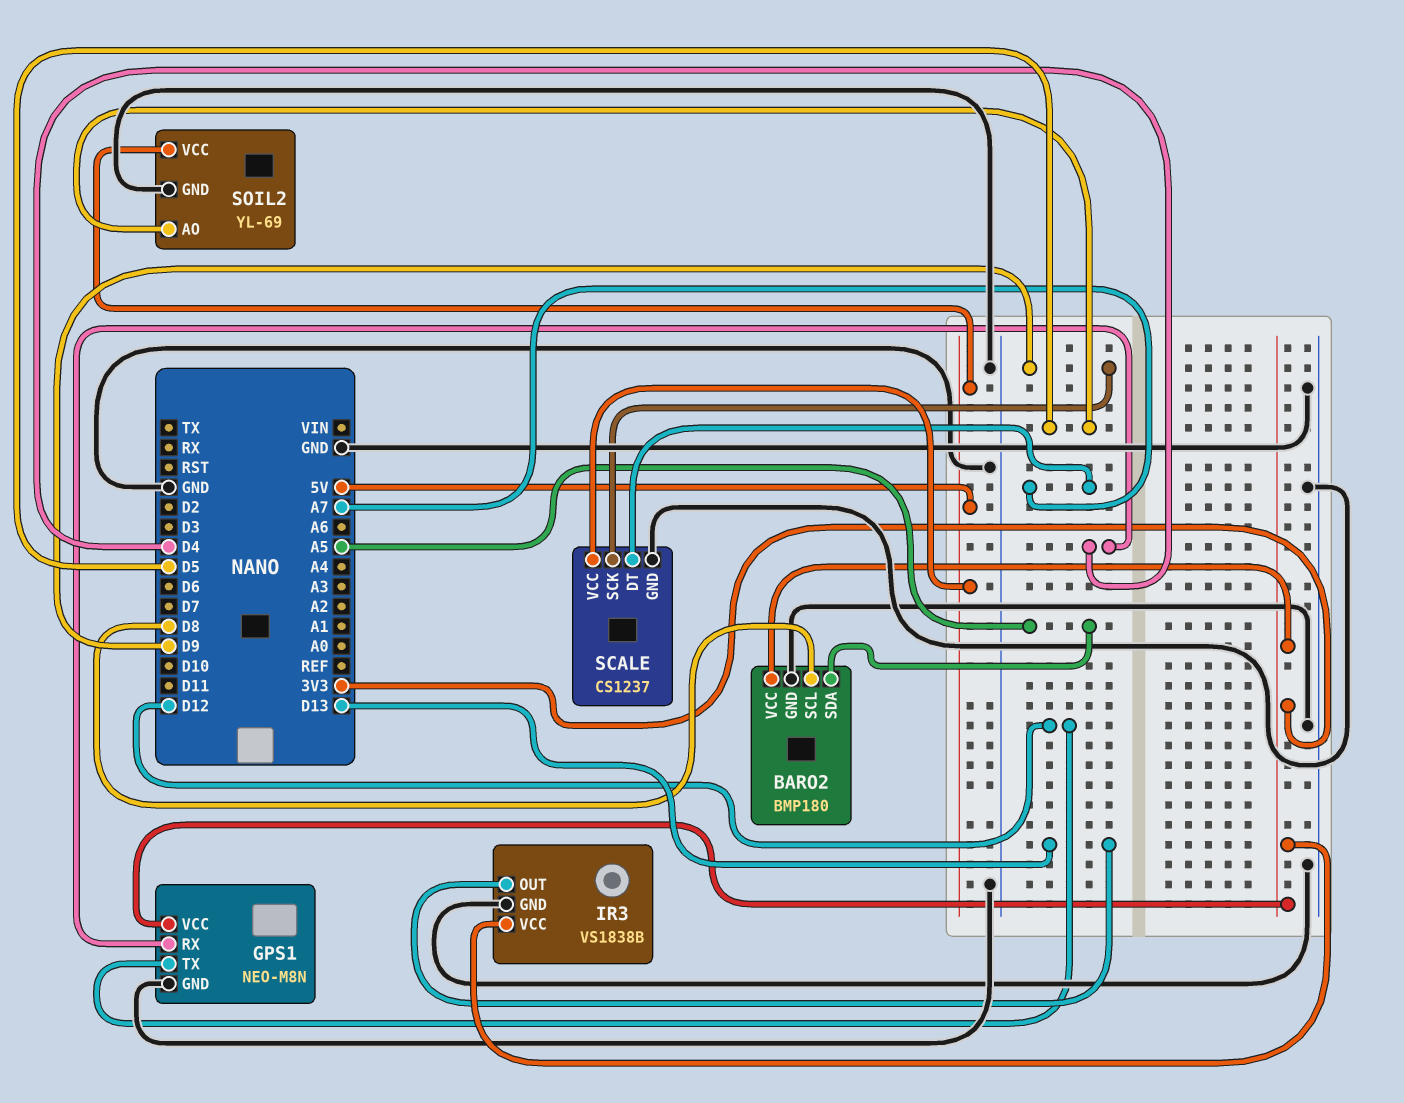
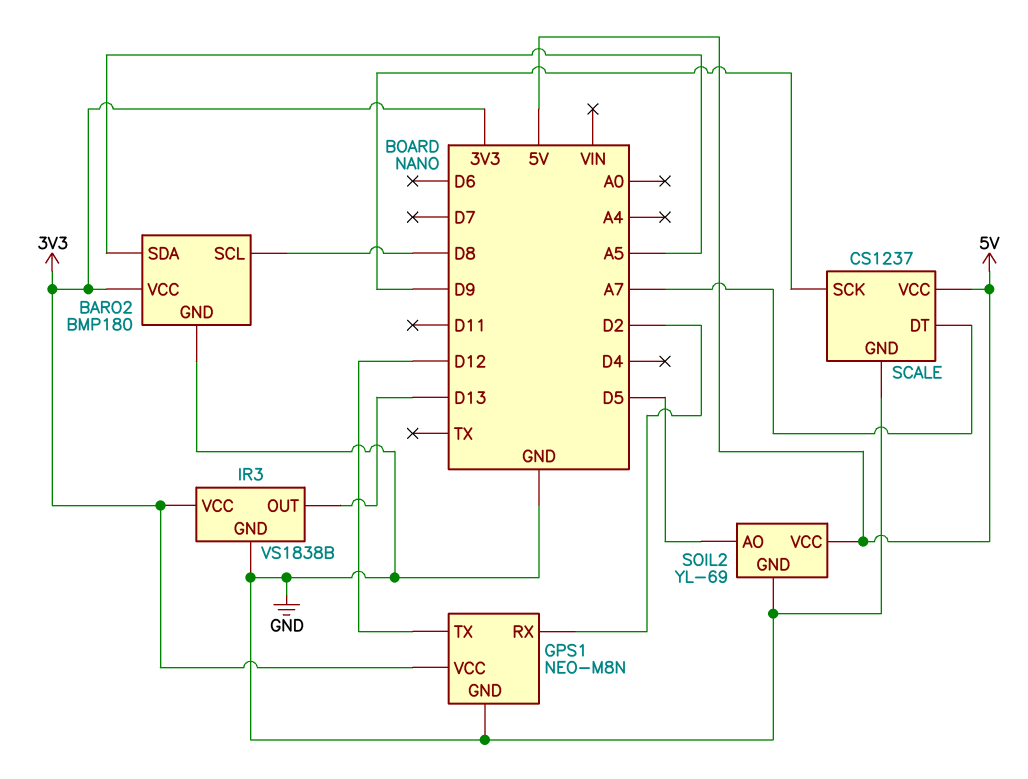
GPS1 pin RX: D4 -> D2

